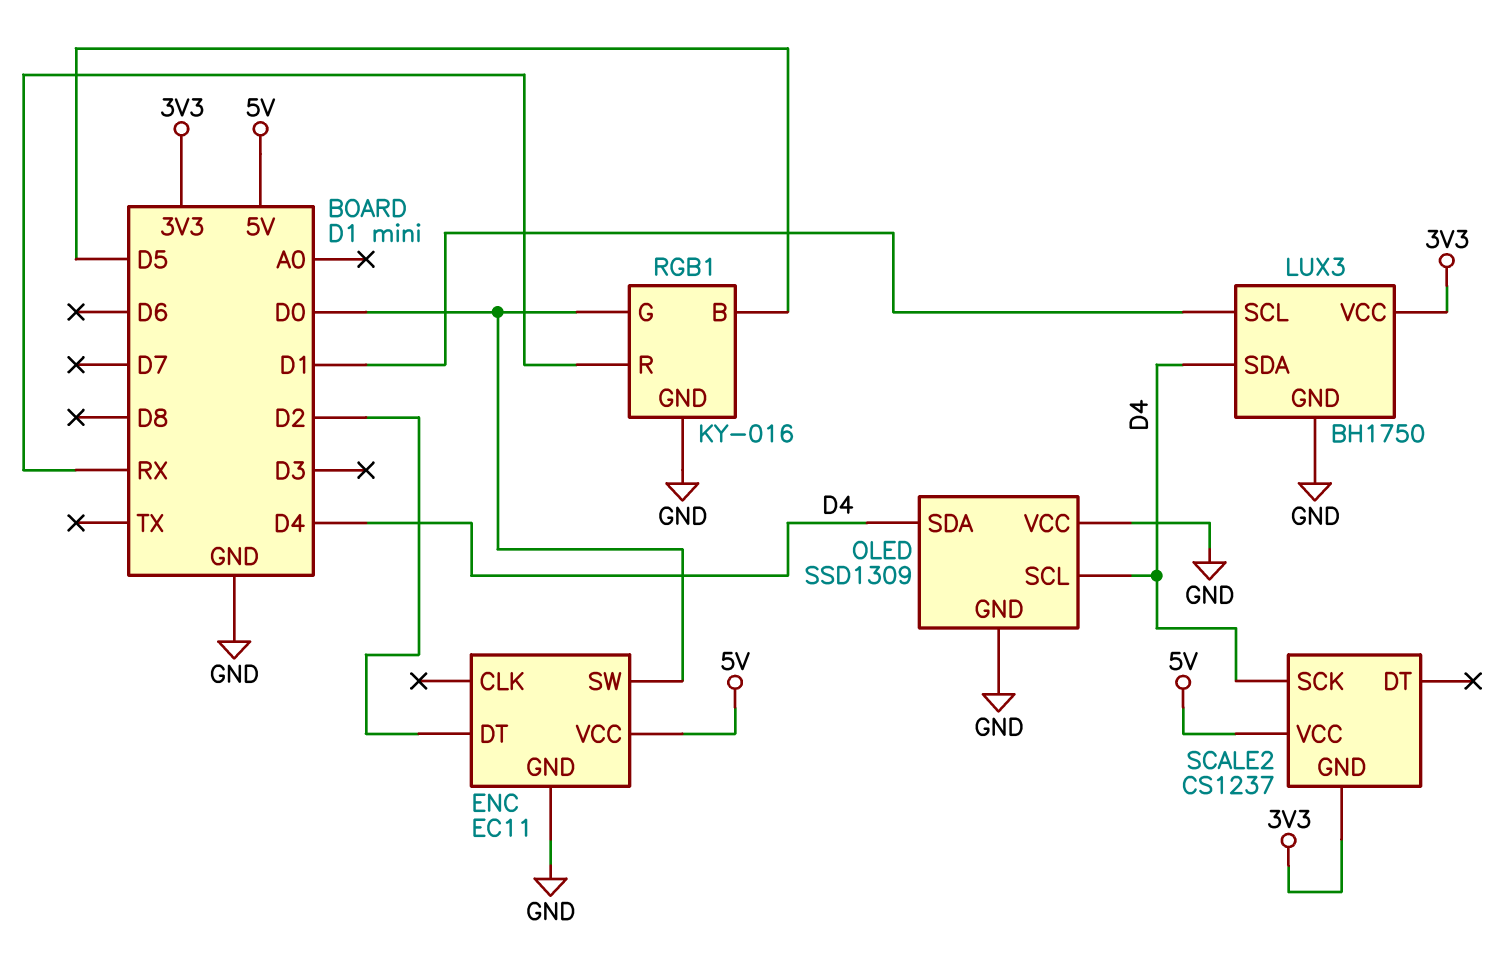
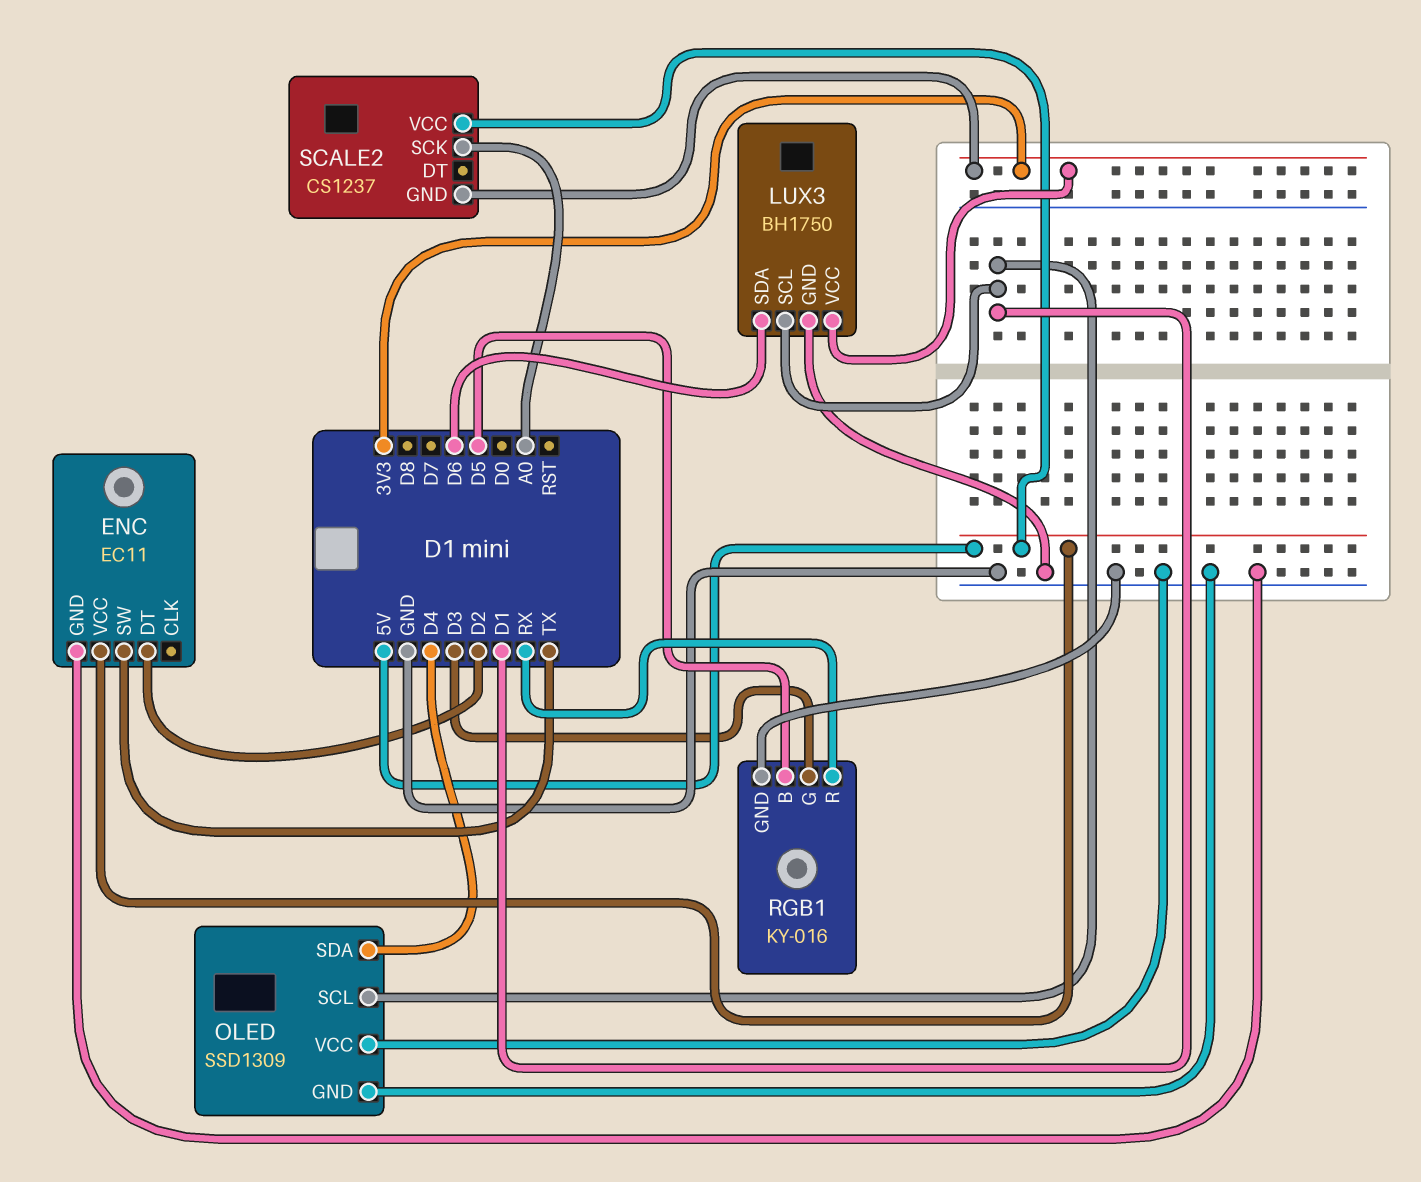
ENC pin SW: D0 -> TX
LUX3 pin SDA: D4 -> D6
OLED pin SCL: D4 -> D1
RGB1 pin G: D0 -> D3
SCALE2 pin SCK: D4 -> A0

